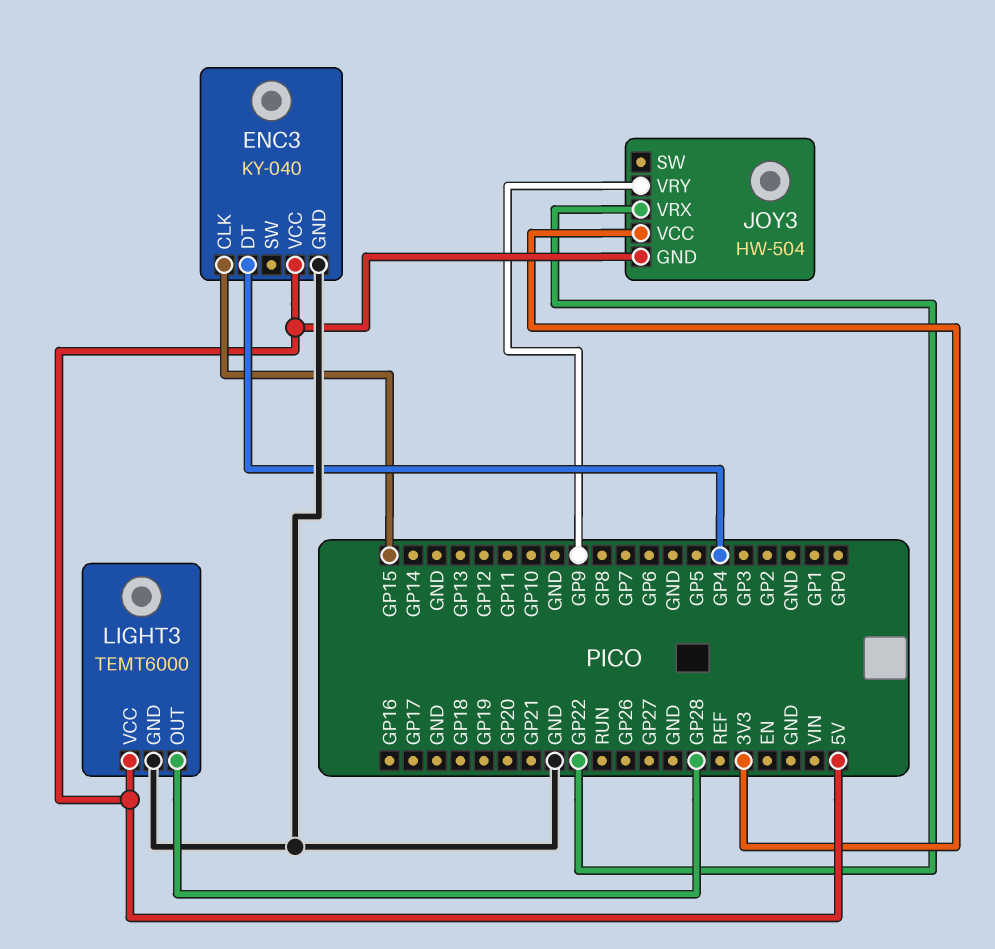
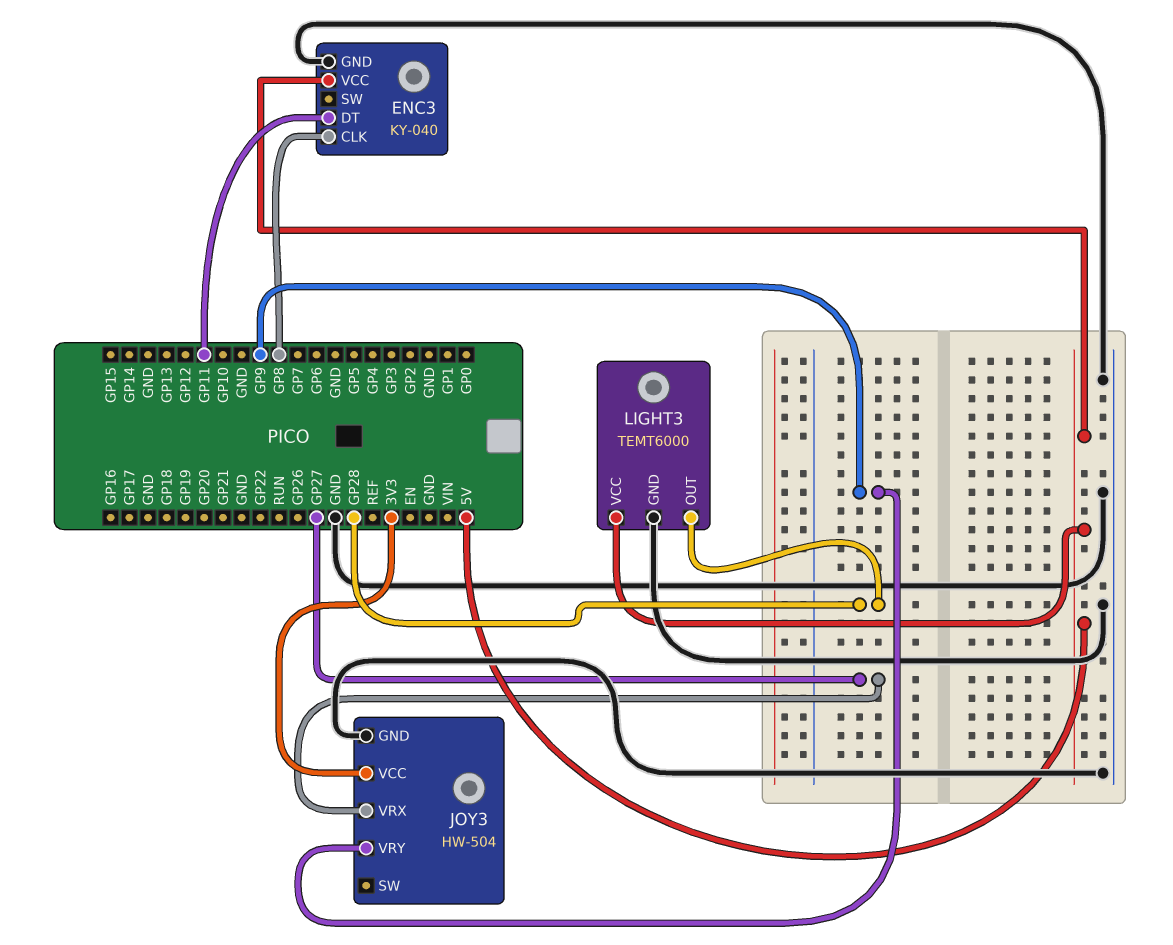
ENC3 pin CLK: GP15 -> GP8
ENC3 pin DT: GP4 -> GP11
JOY3 pin GND: 5V -> GND
JOY3 pin VRX: GP22 -> GP27

